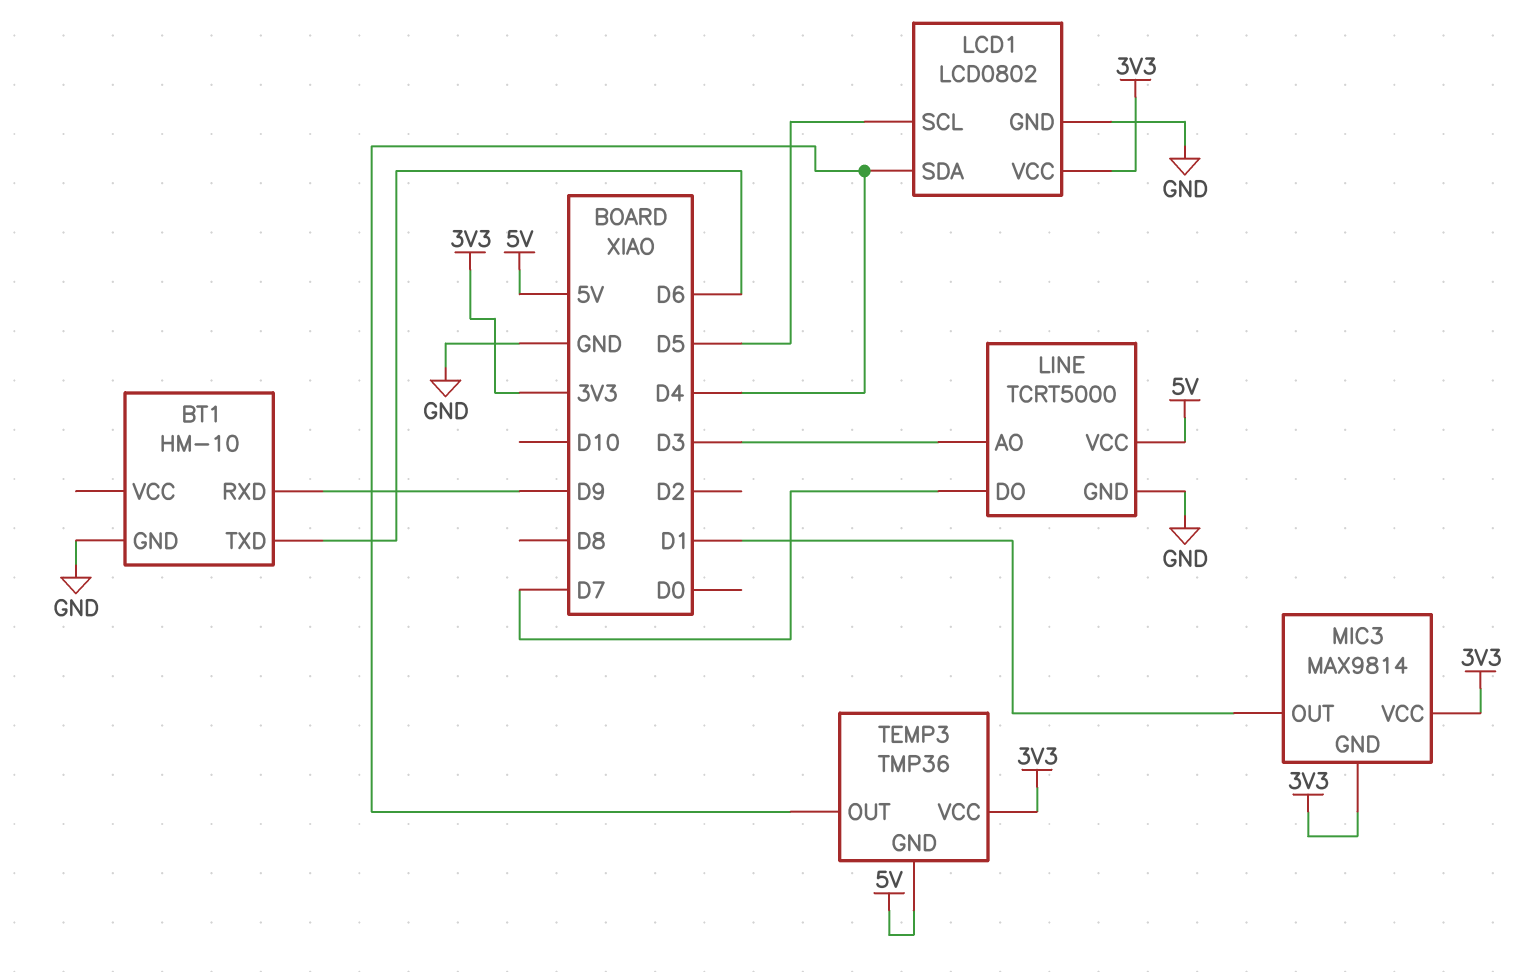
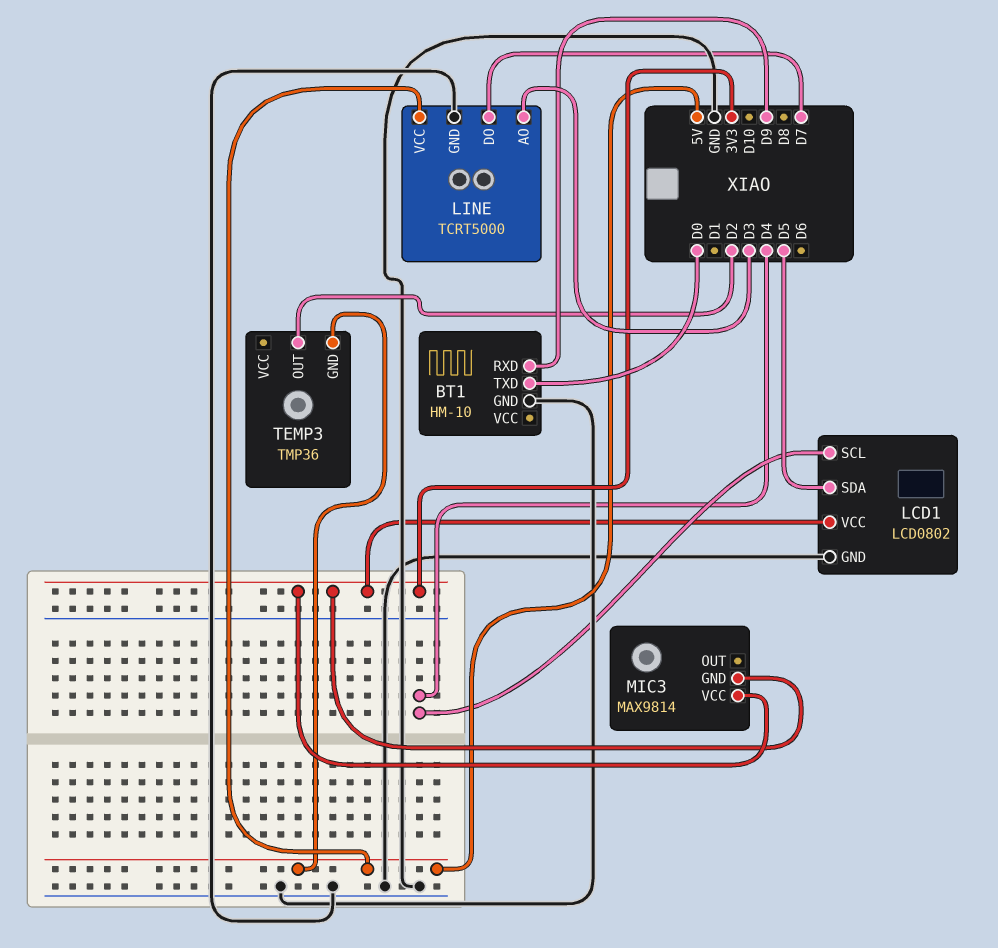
BT1 pin TXD: D6 -> D0
LCD1 pin SCL: D5 -> D4
LCD1 pin SDA: D4 -> D5
MIC3 pin OUT: D1 -> none
TEMP3 pin OUT: D4 -> D2
TEMP3 pin VCC: 3V3 -> none

